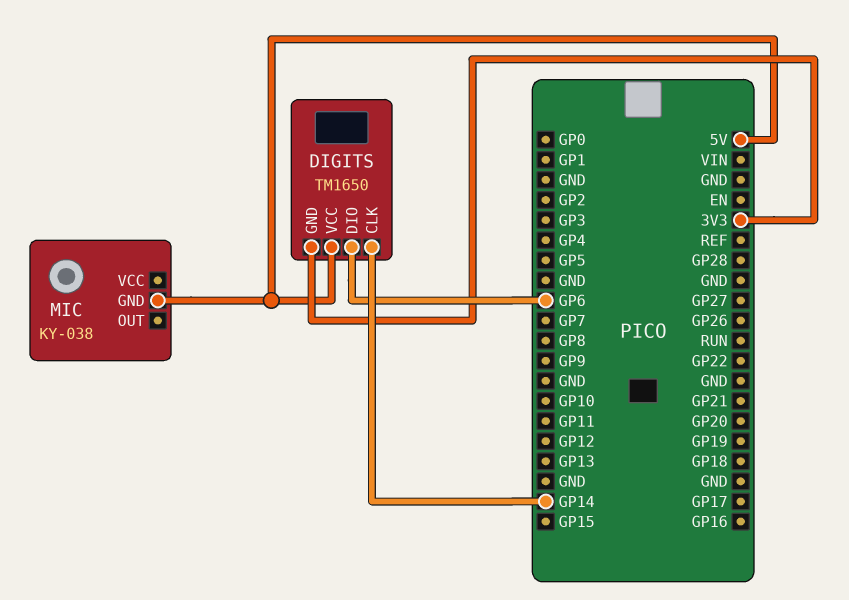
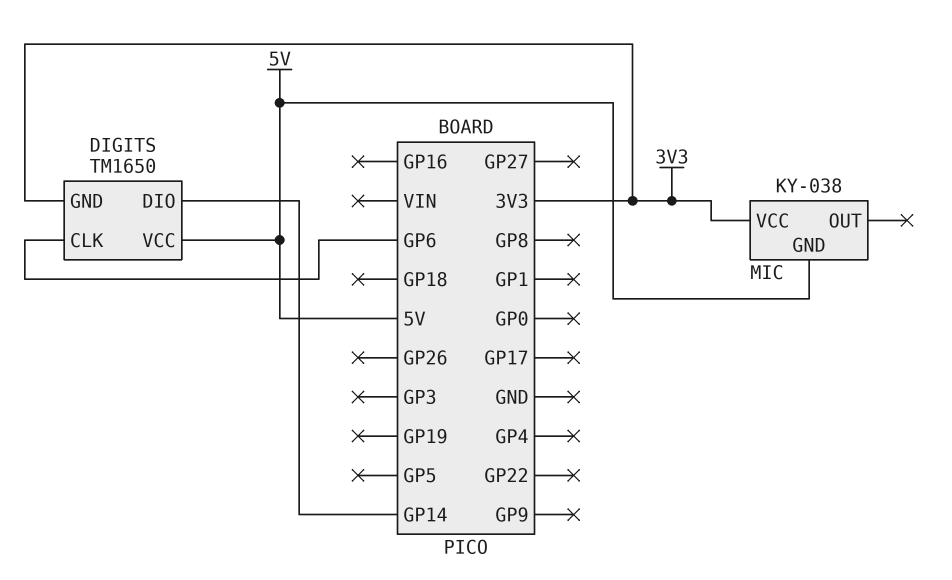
DIGITS pin CLK: GP14 -> GP6
DIGITS pin DIO: GP6 -> GP14
MIC pin VCC: none -> 3V3

